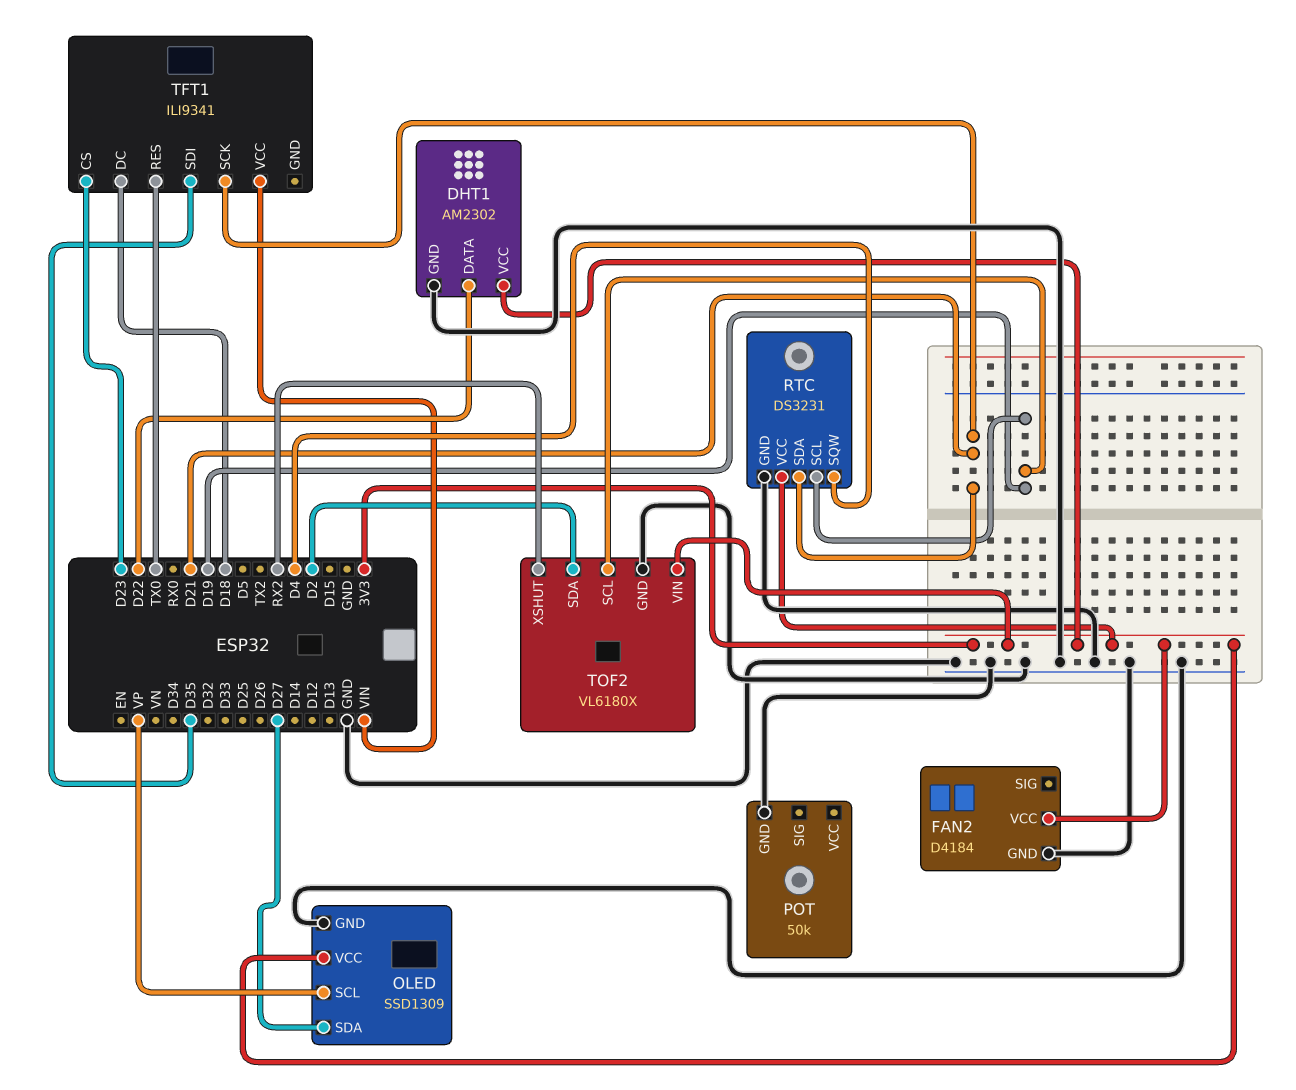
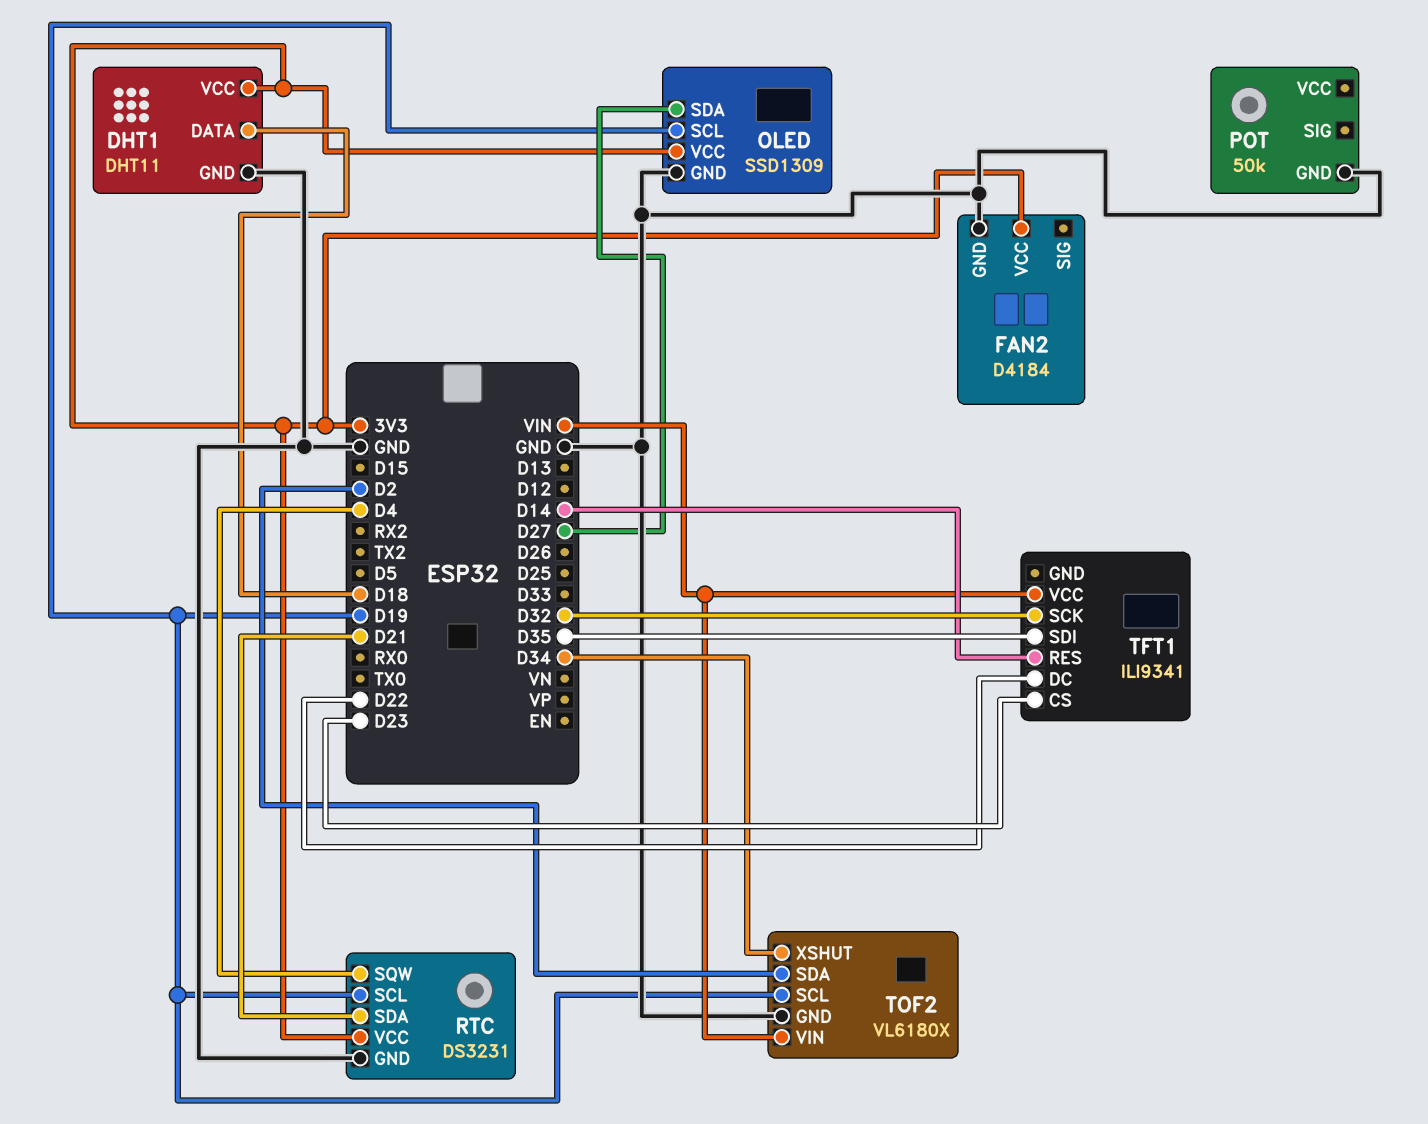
DHT1: AM2302 -> DHT11
DHT1 pin DATA: D22 -> D18
OLED pin SCL: VP -> D19
TFT1 pin DC: D18 -> D22
TFT1 pin RES: TX0 -> D14
TFT1 pin SCK: D21 -> D32
TOF2 pin VIN: 3V3 -> VIN
TOF2 pin XSHUT: RX2 -> D34

